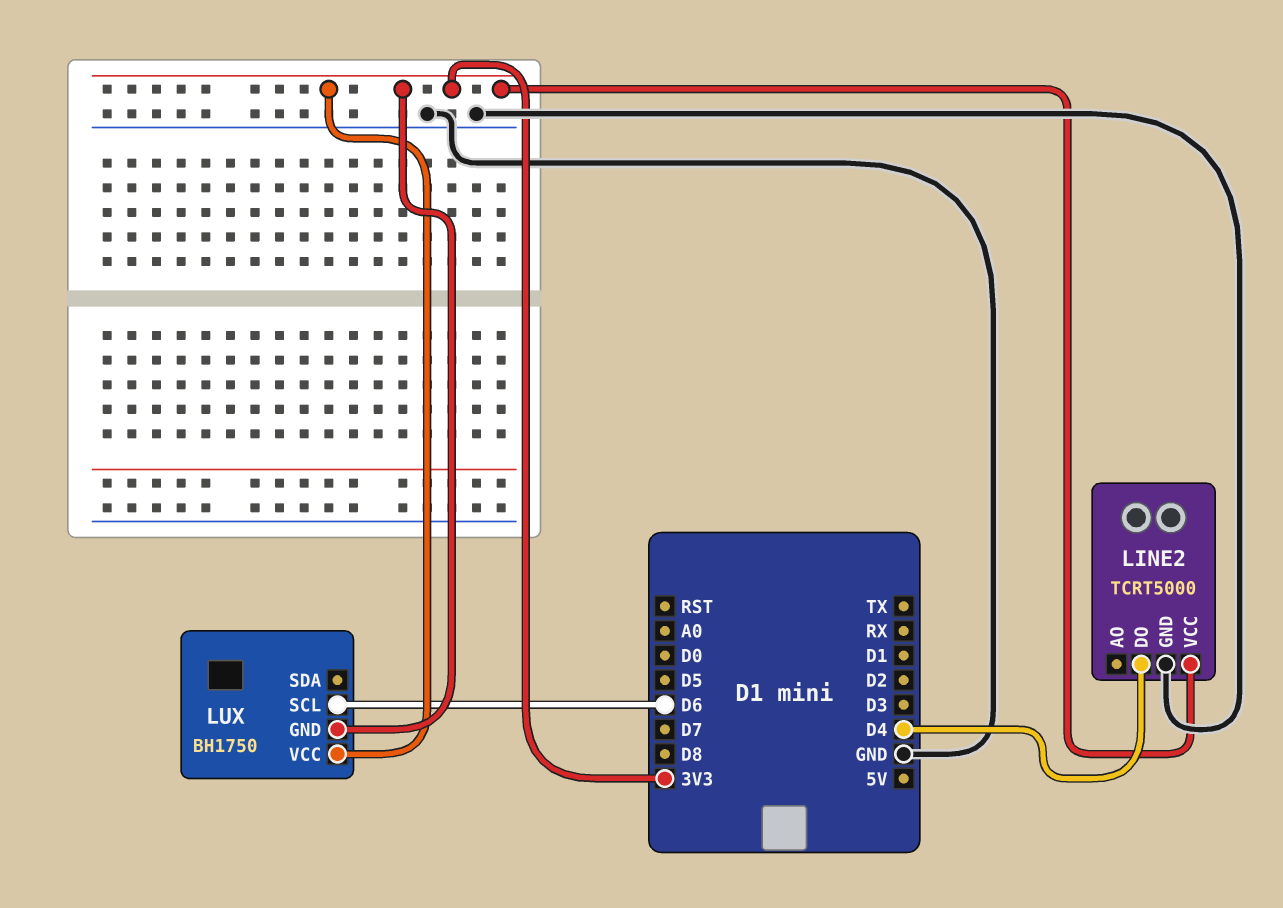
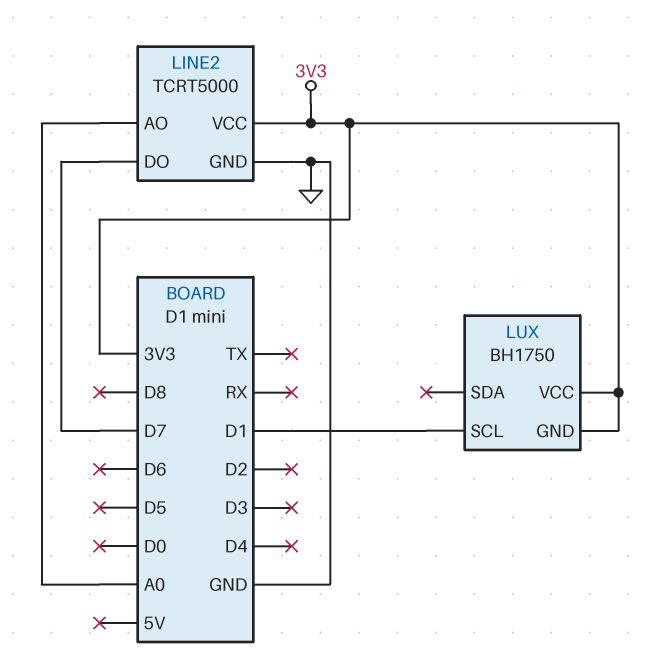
LINE2 pin AO: none -> A0
LINE2 pin DO: D4 -> D7
LUX pin SCL: D6 -> D1

